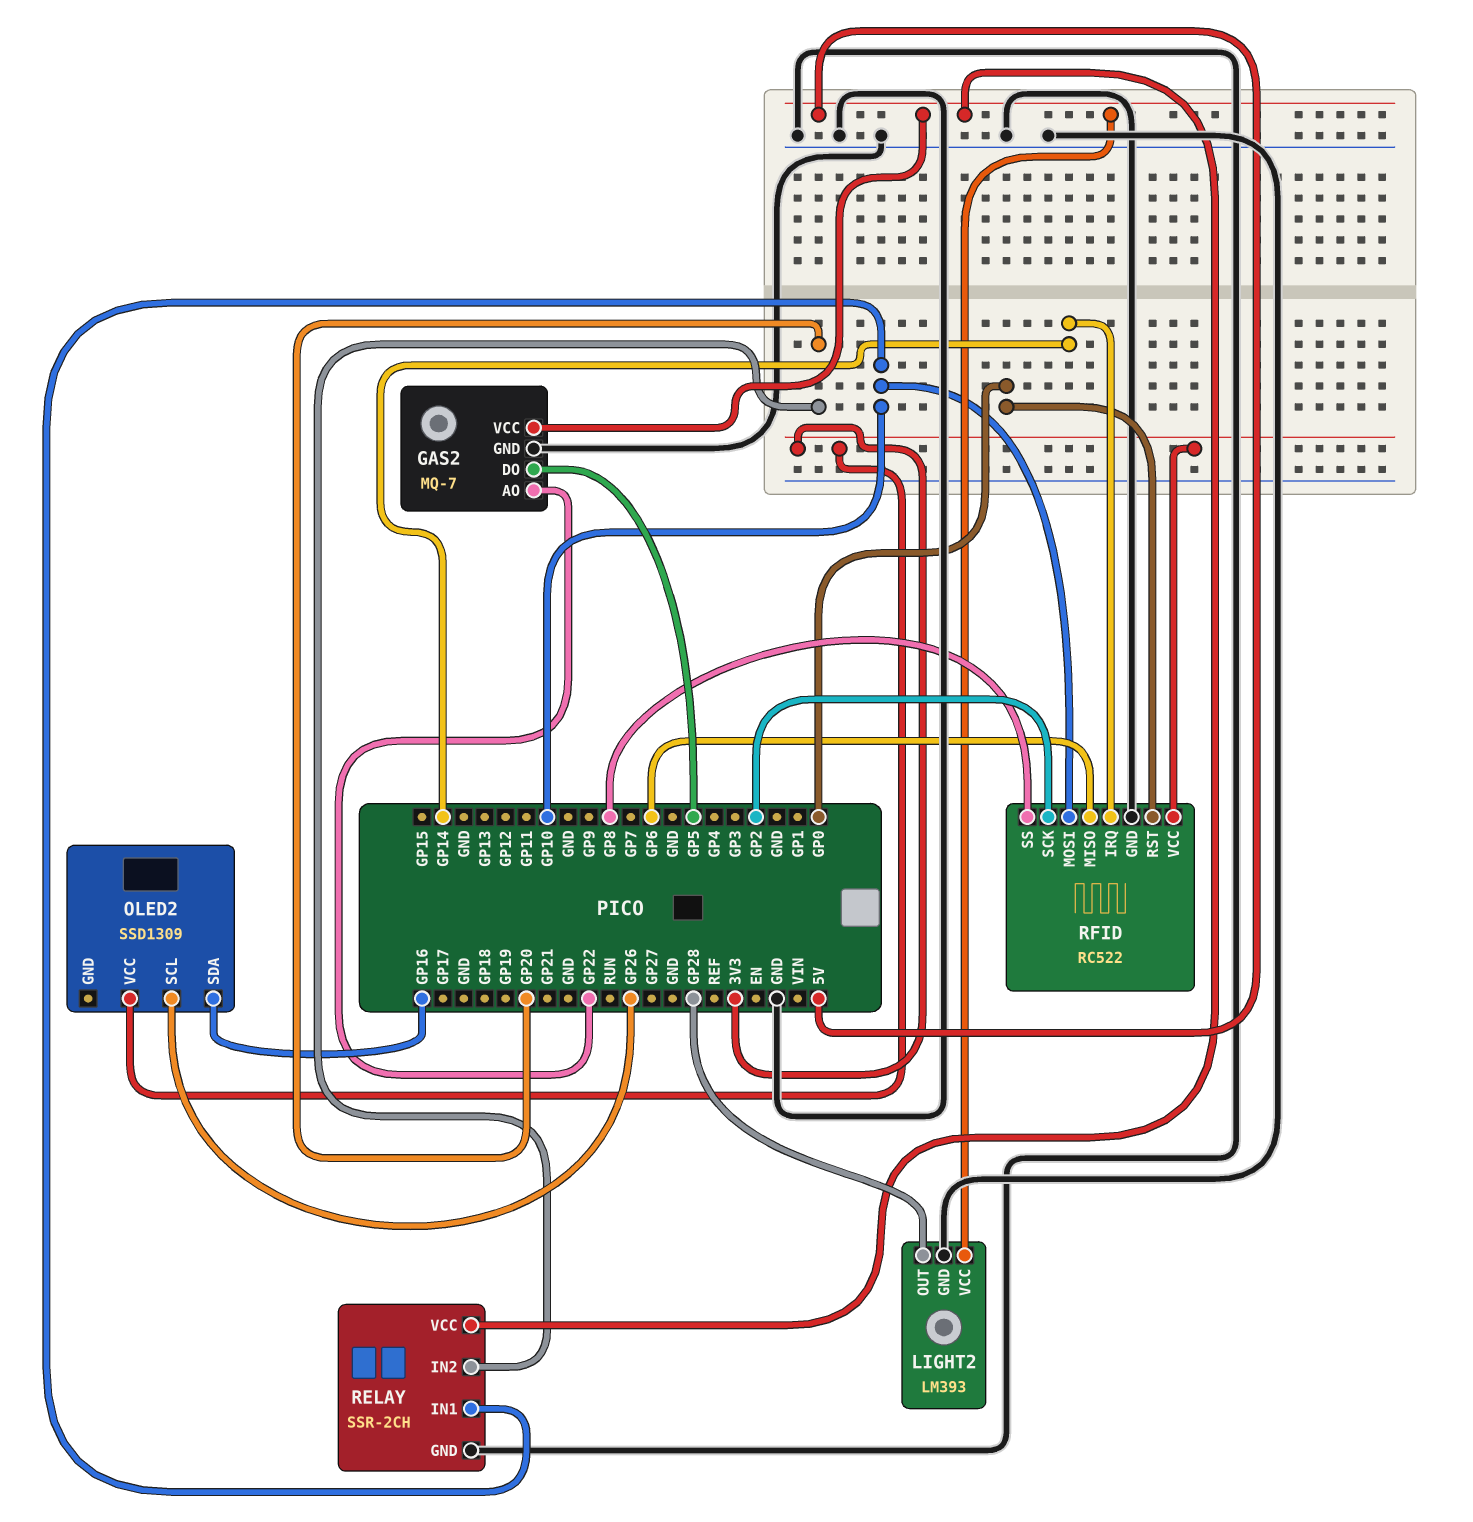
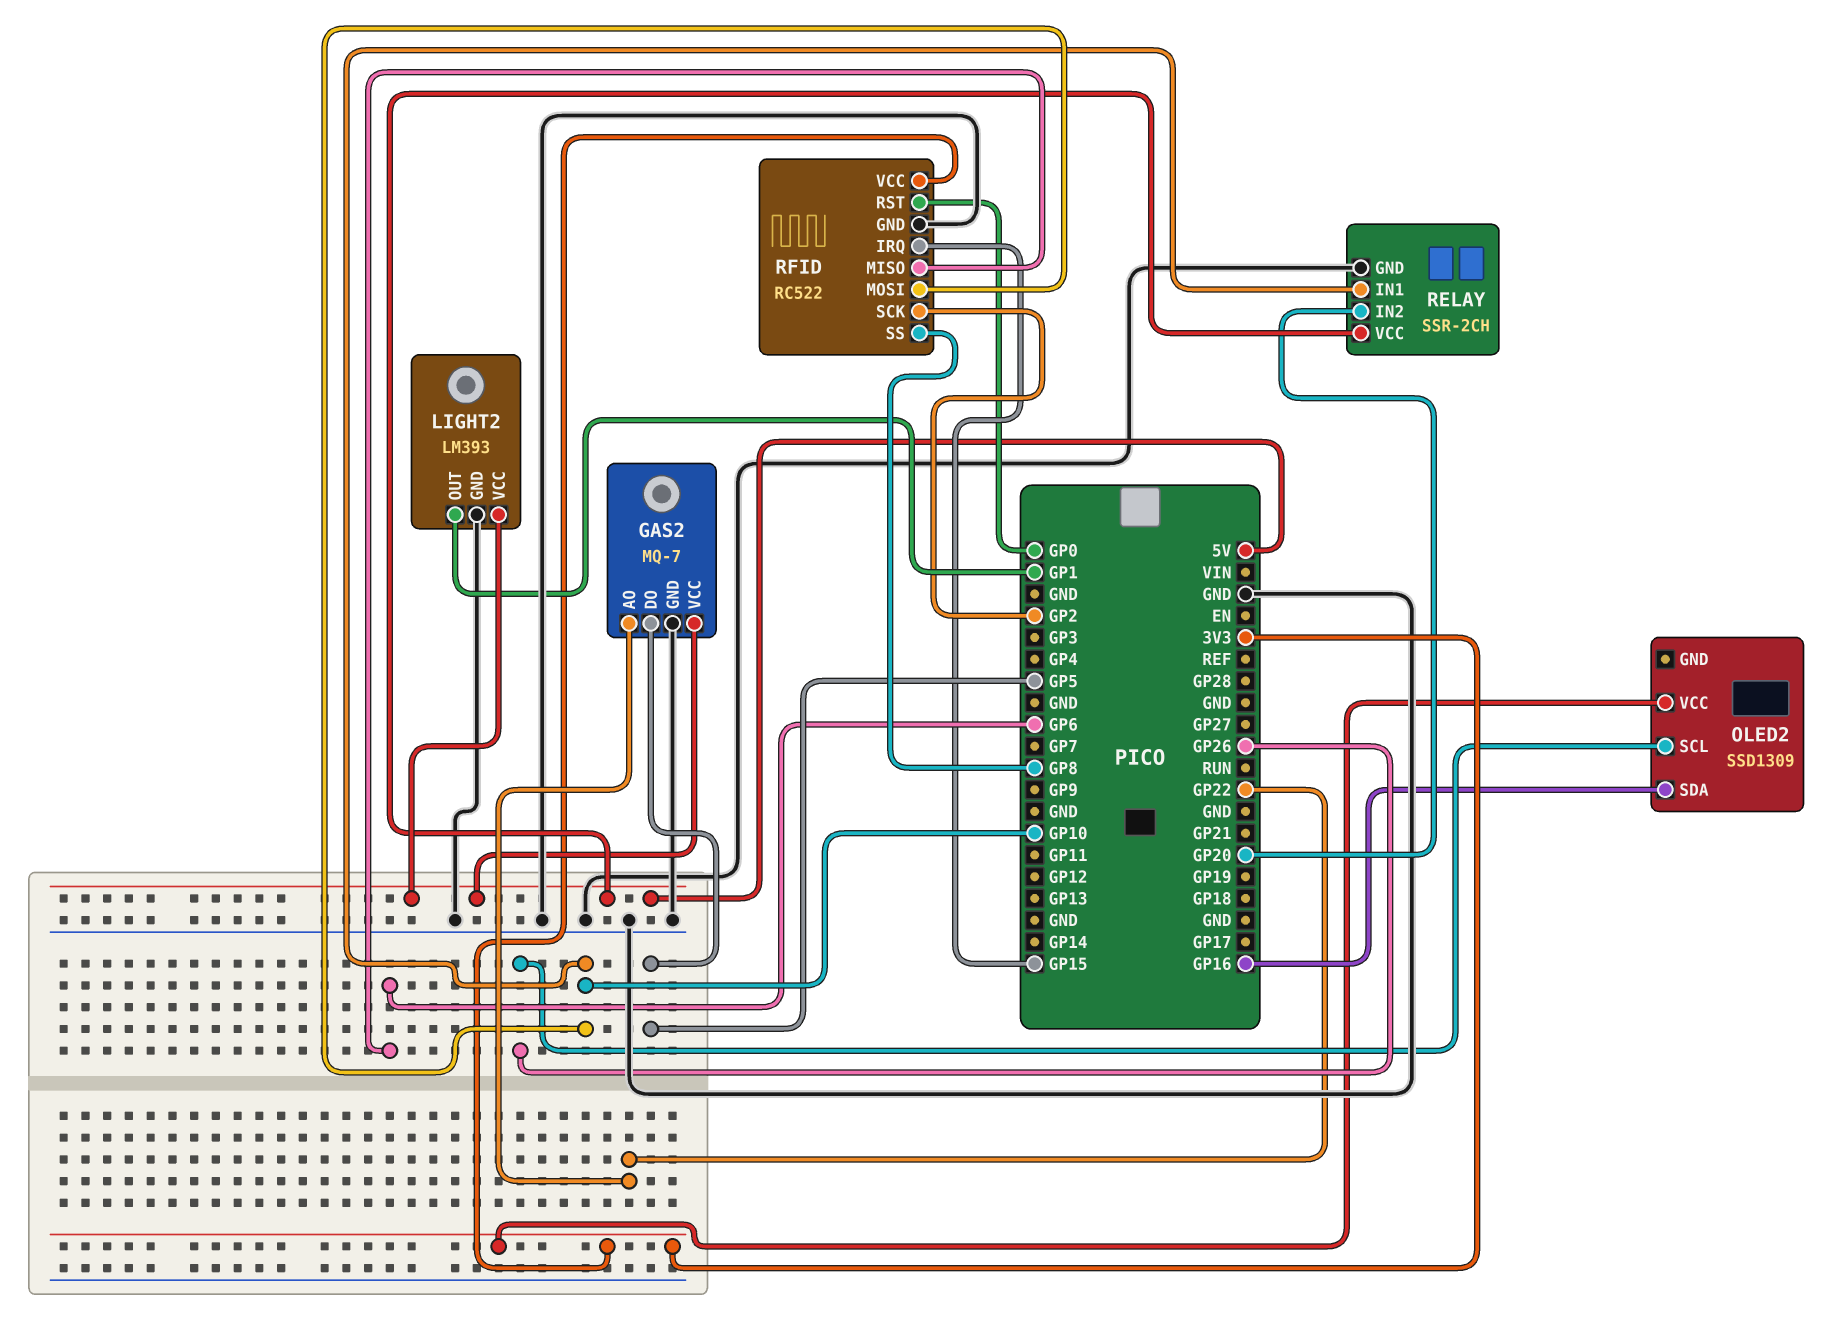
LIGHT2 pin OUT: GP28 -> GP1
RFID pin IRQ: GP14 -> GP15

